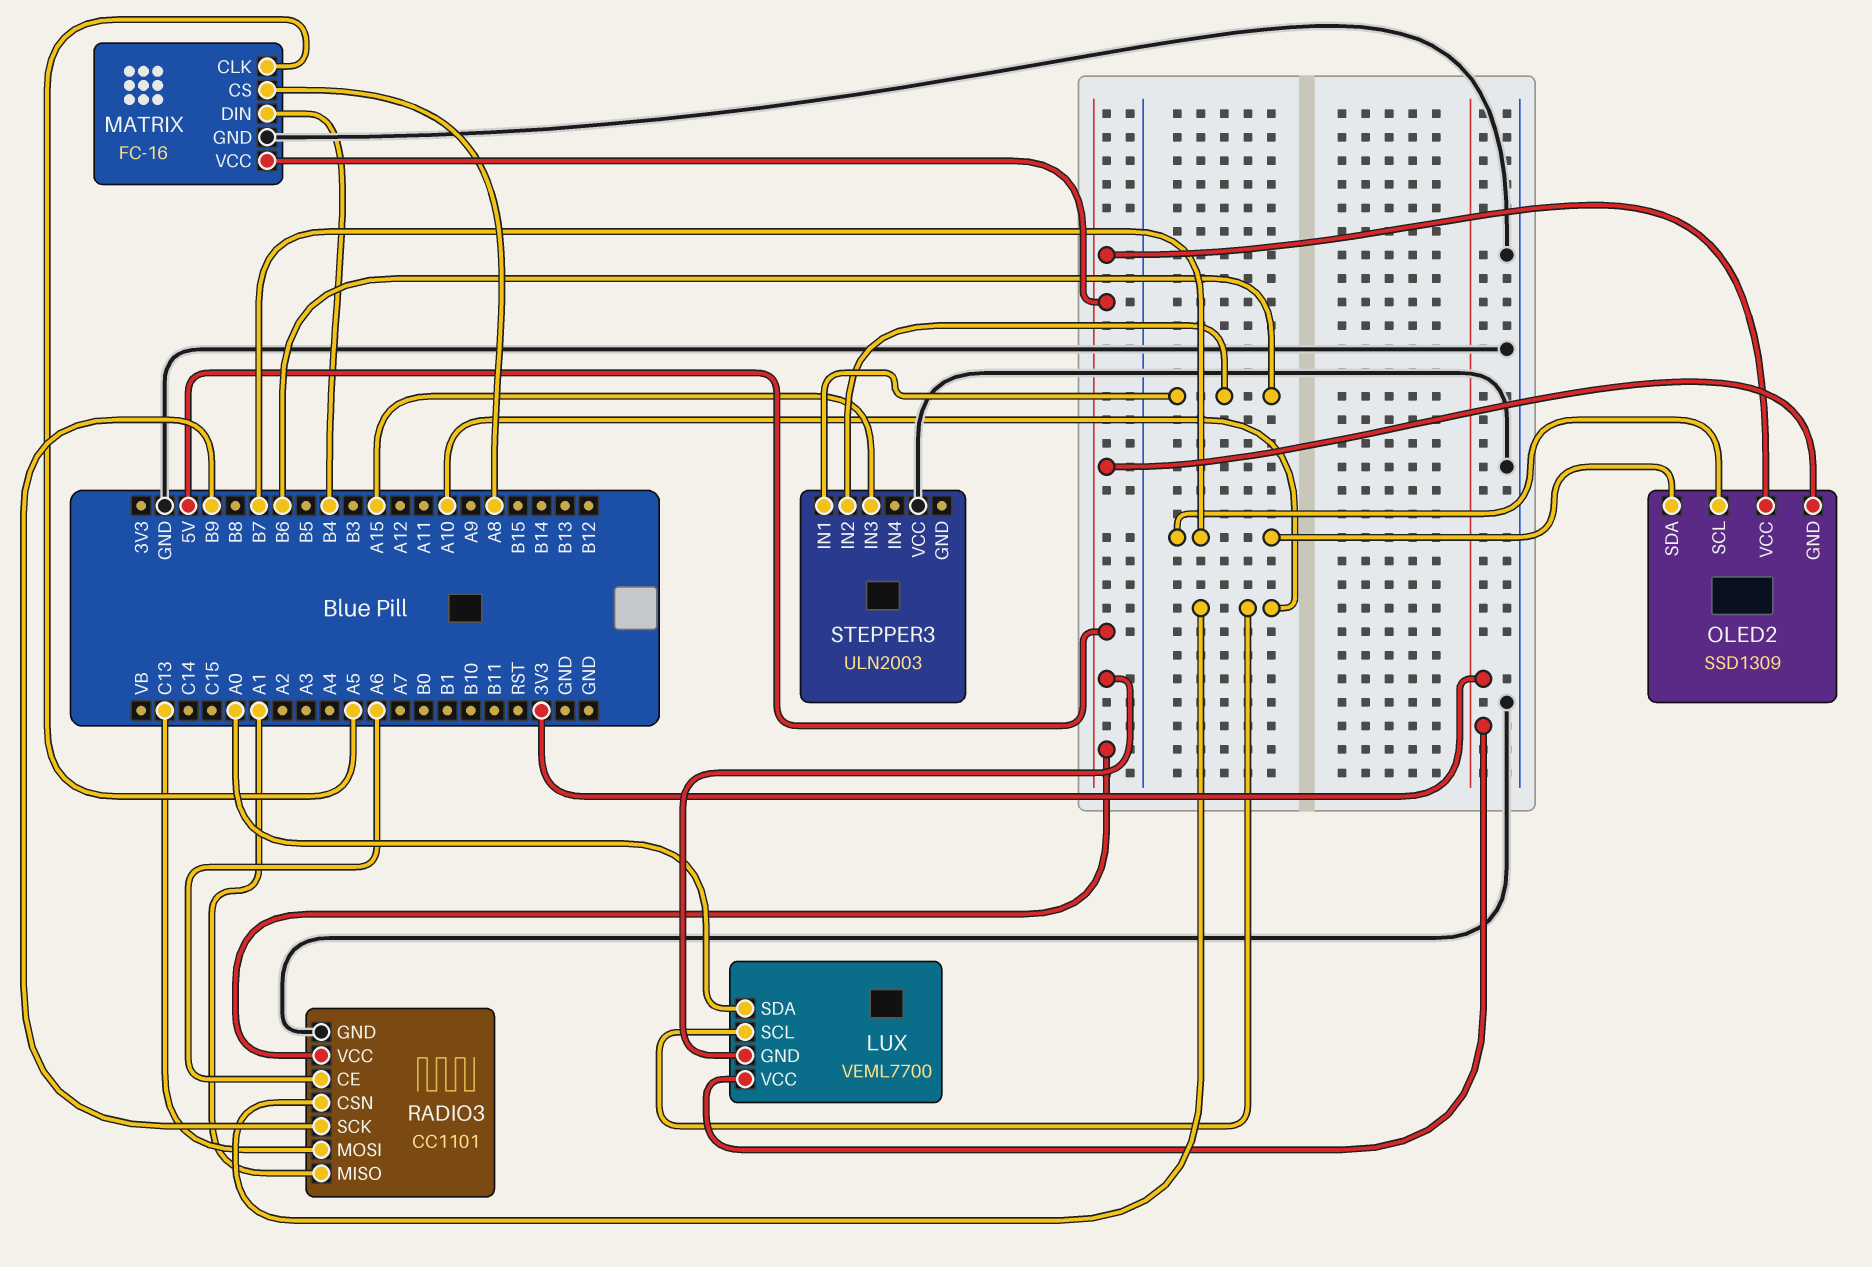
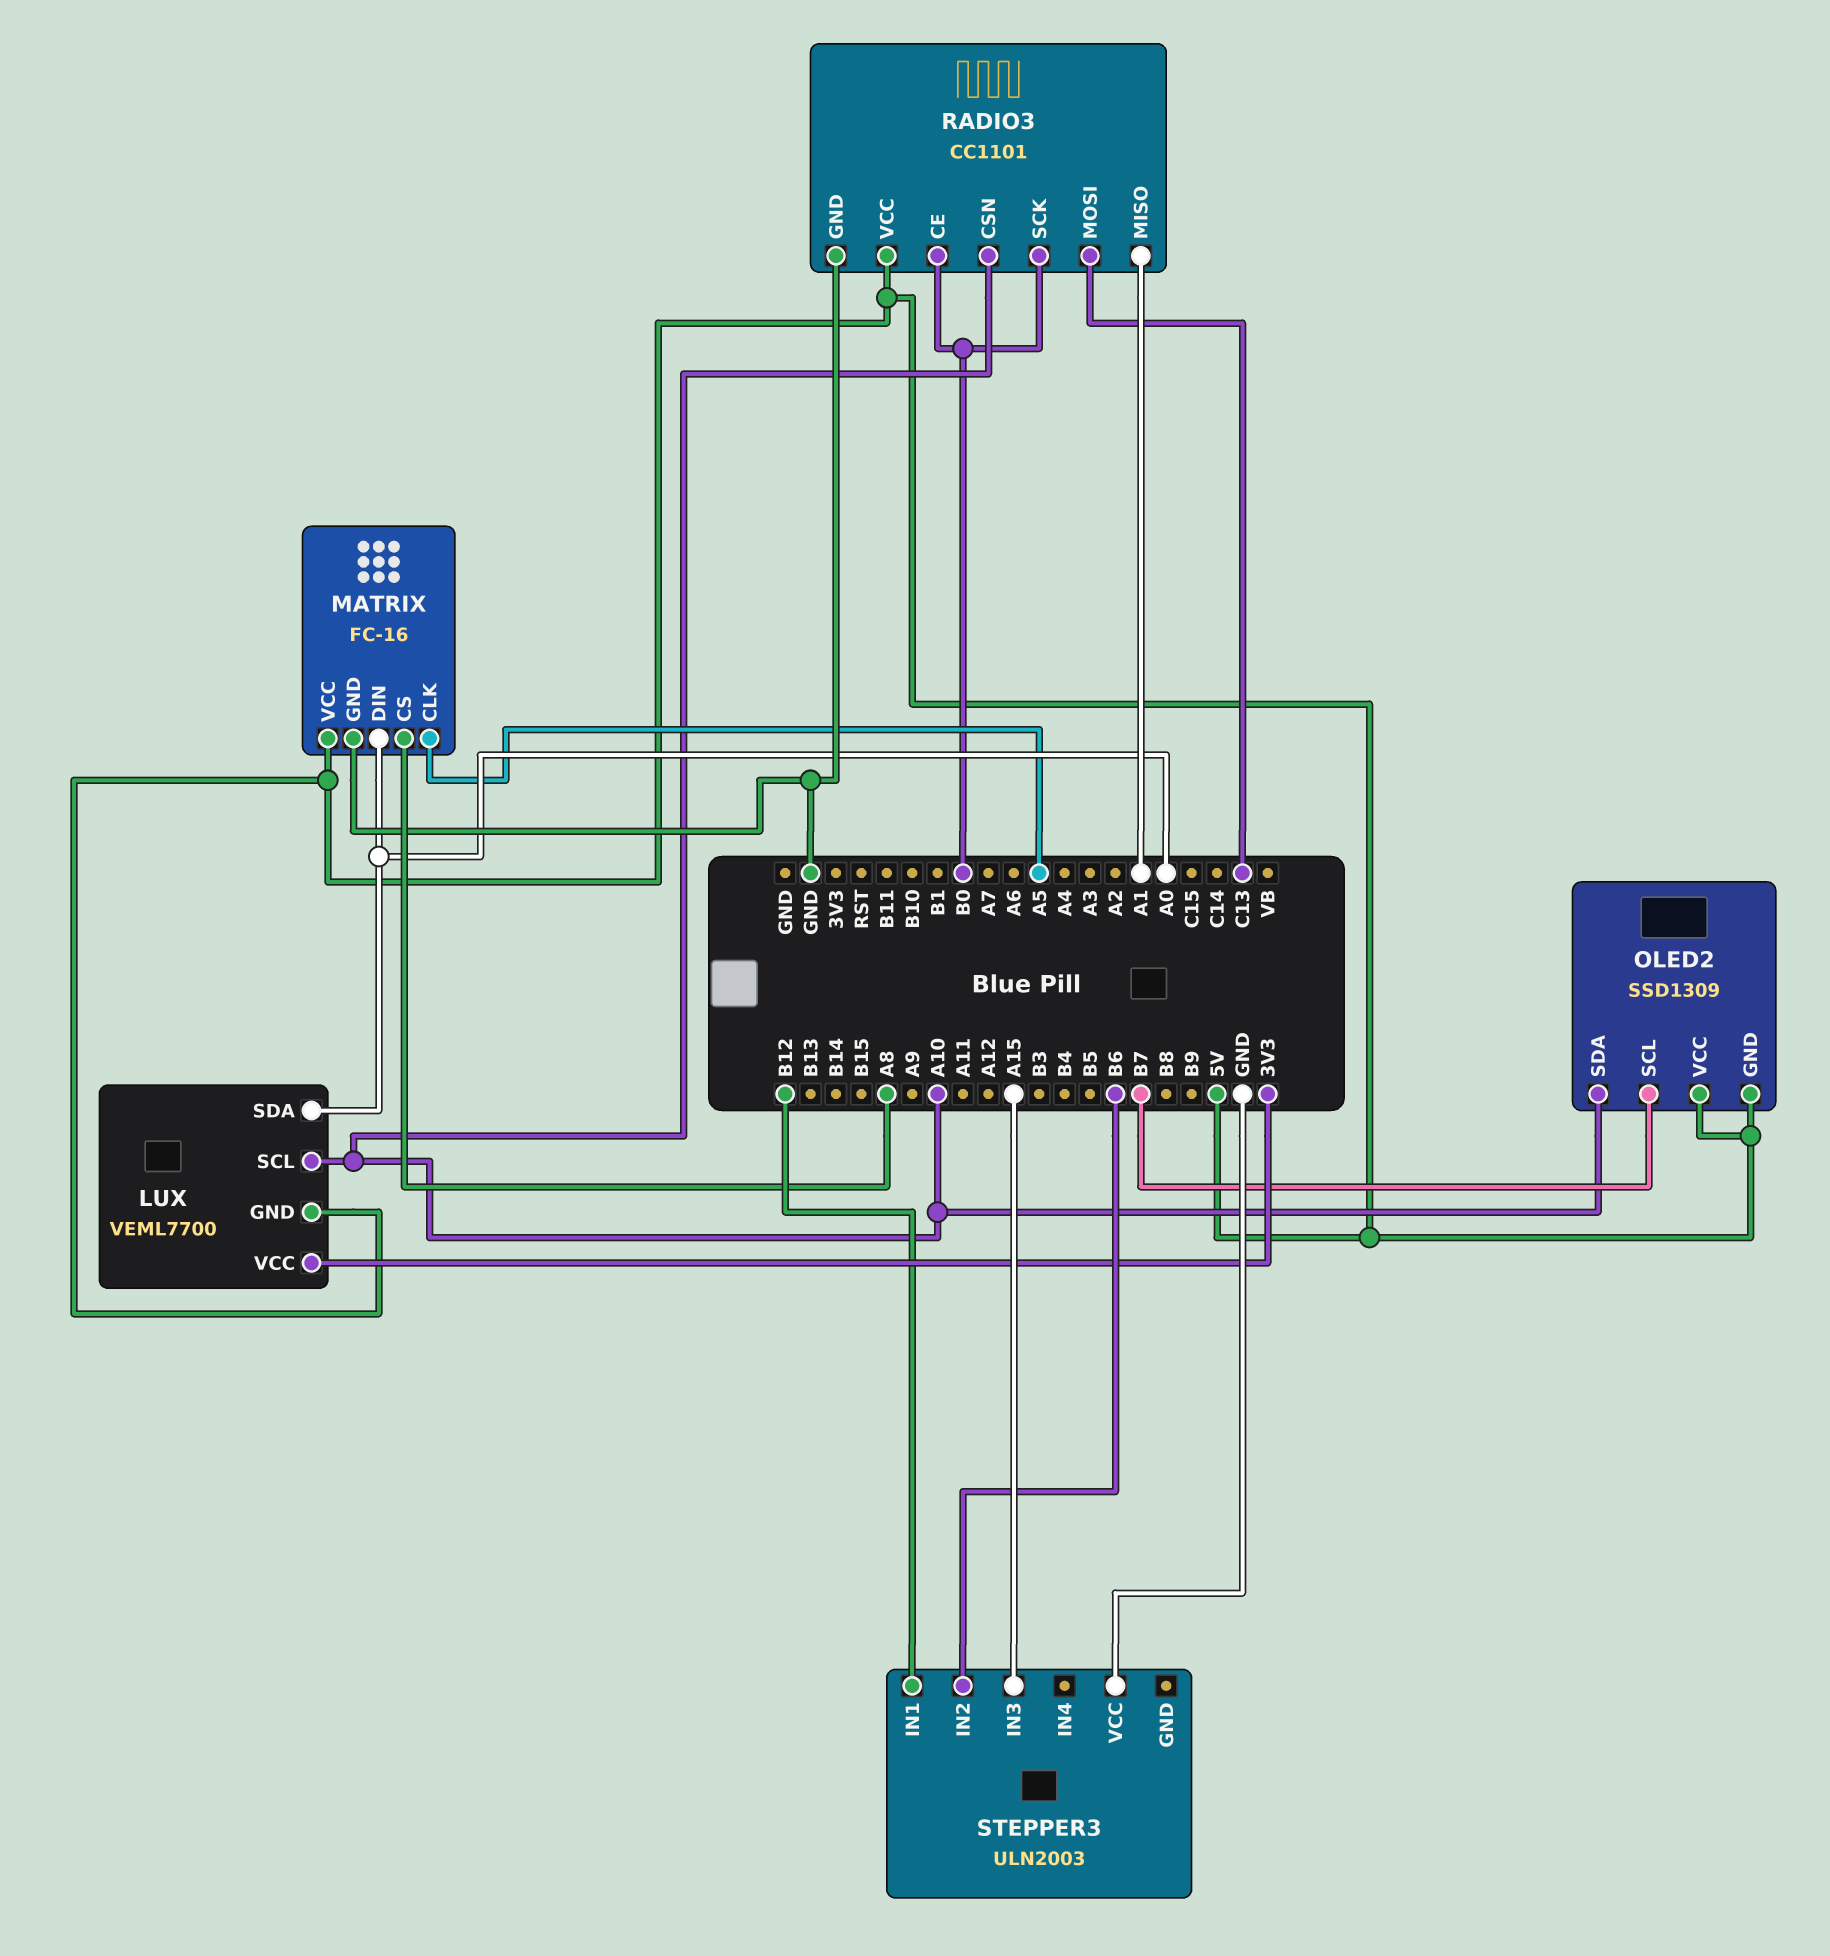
MATRIX pin DIN: B4 -> A0
OLED2 pin SDA: B7 -> A10
RADIO3 pin CE: A6 -> B0
RADIO3 pin SCK: B9 -> B0
STEPPER3 pin IN1: B6 -> B12

